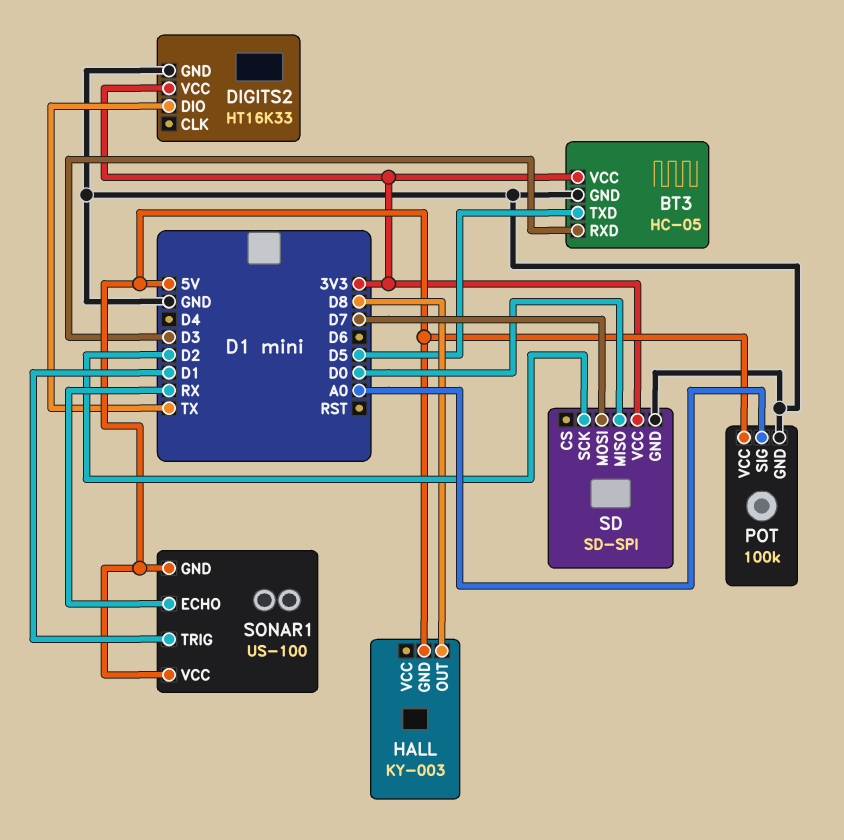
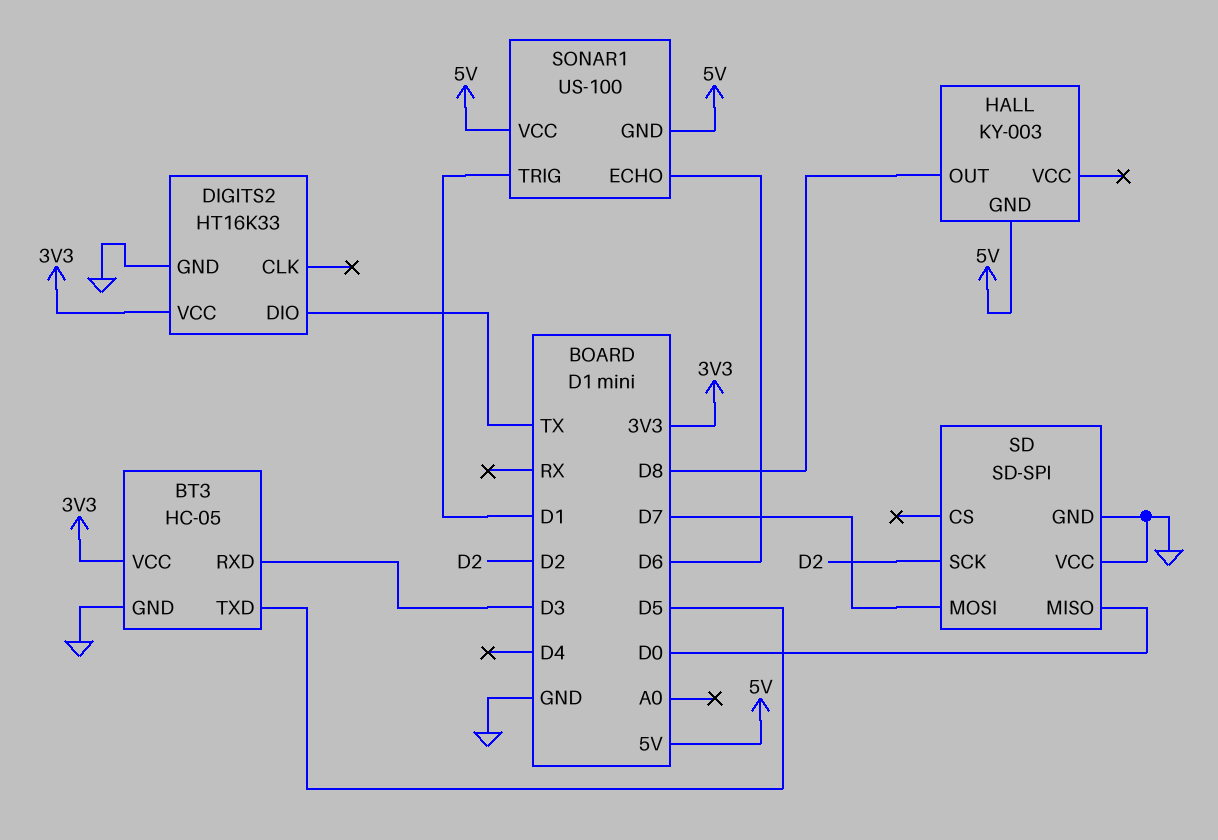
POT: 100k -> none
POT pin GND: GND -> none
POT pin SIG: A0 -> none
POT pin VCC: 5V -> none
SD pin VCC: 3V3 -> GND
SONAR1 pin ECHO: RX -> D6

